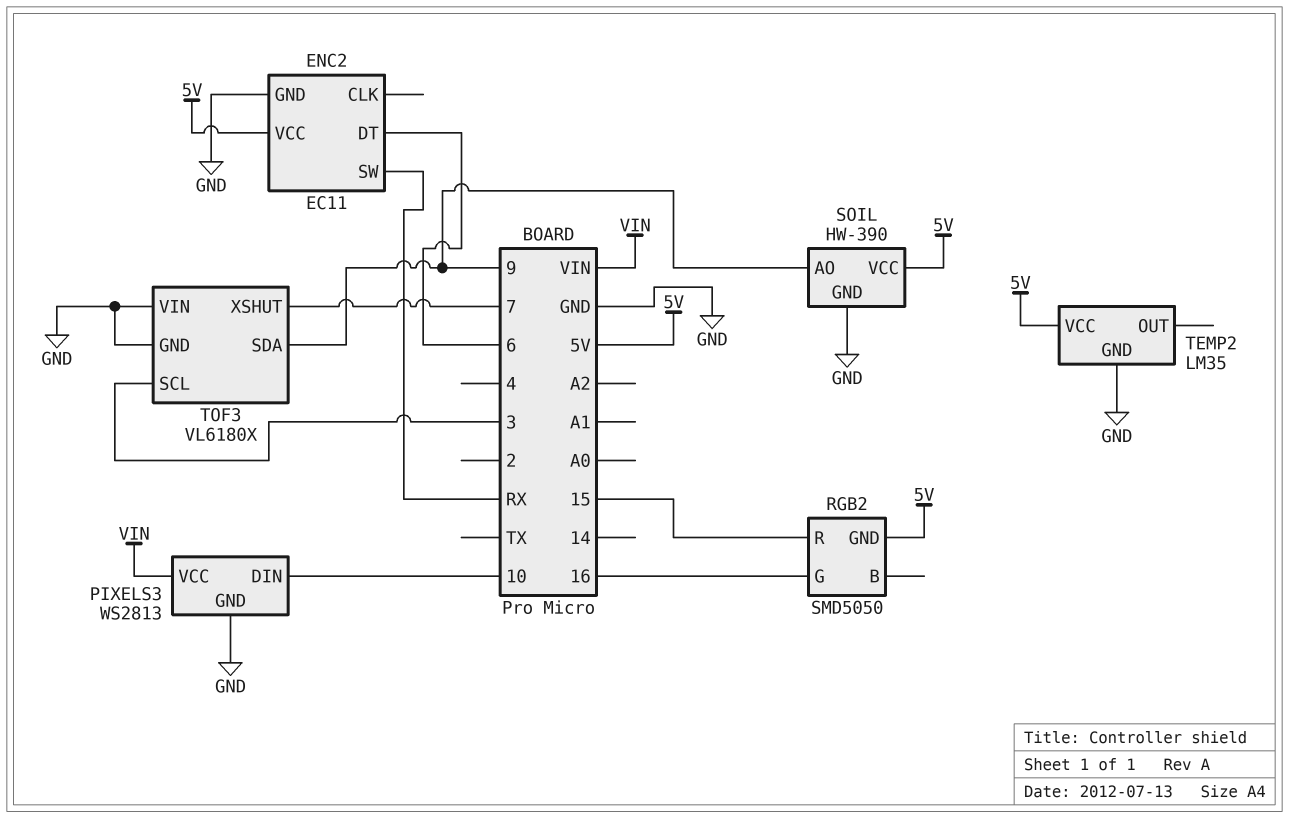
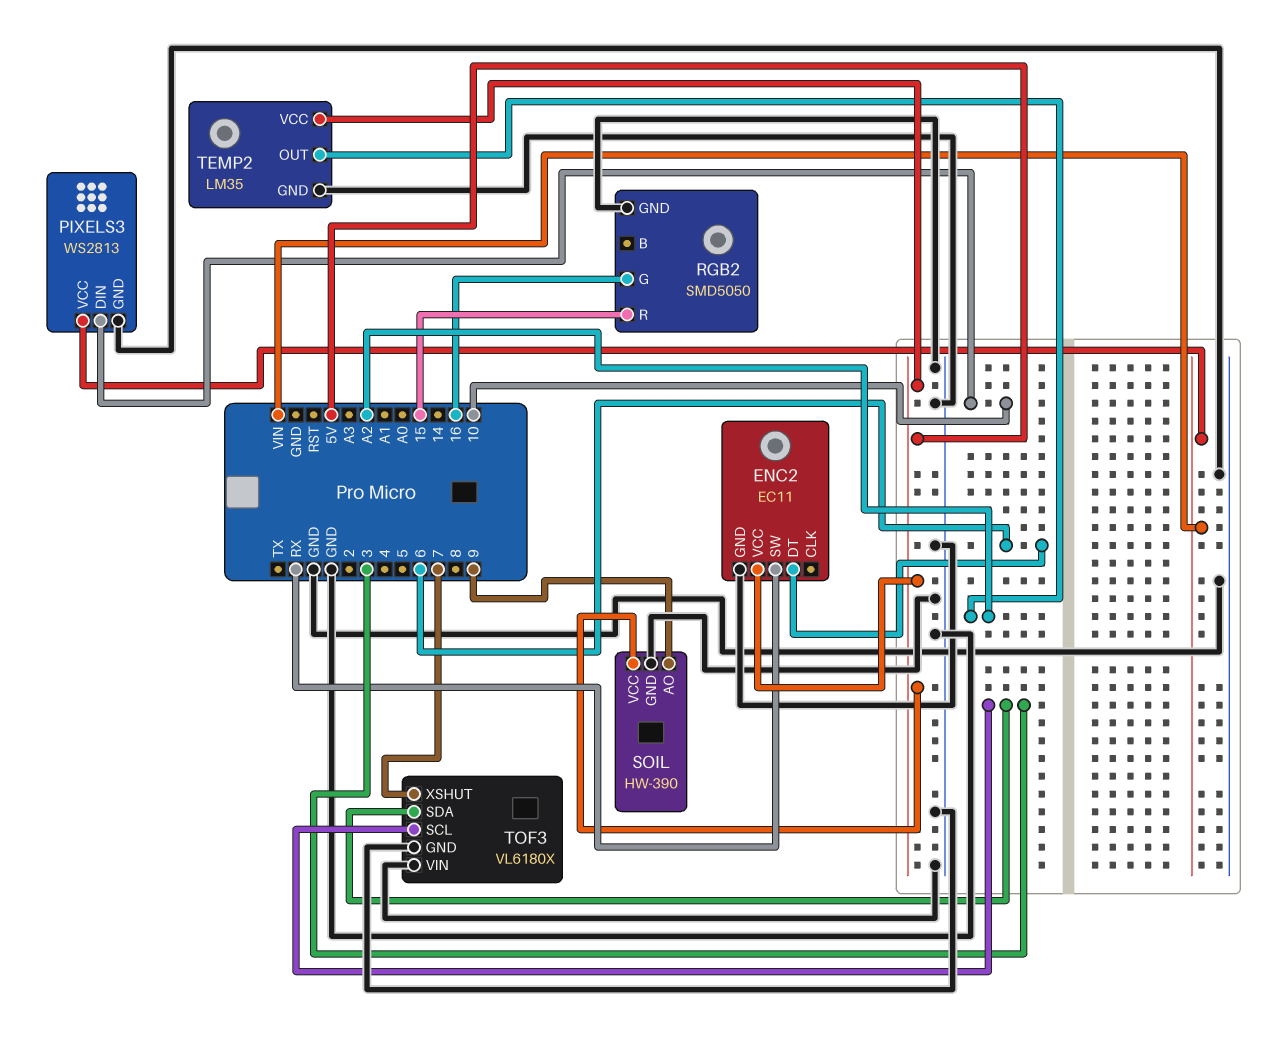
RGB2 pin GND: 5V -> GND
TEMP2 pin OUT: none -> A2
TOF3 pin SDA: 9 -> 3

